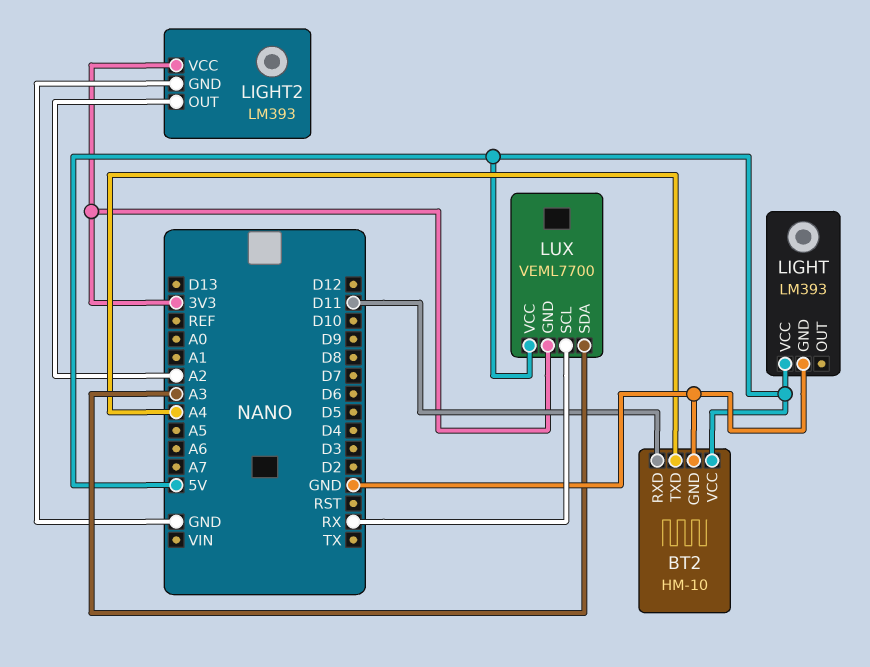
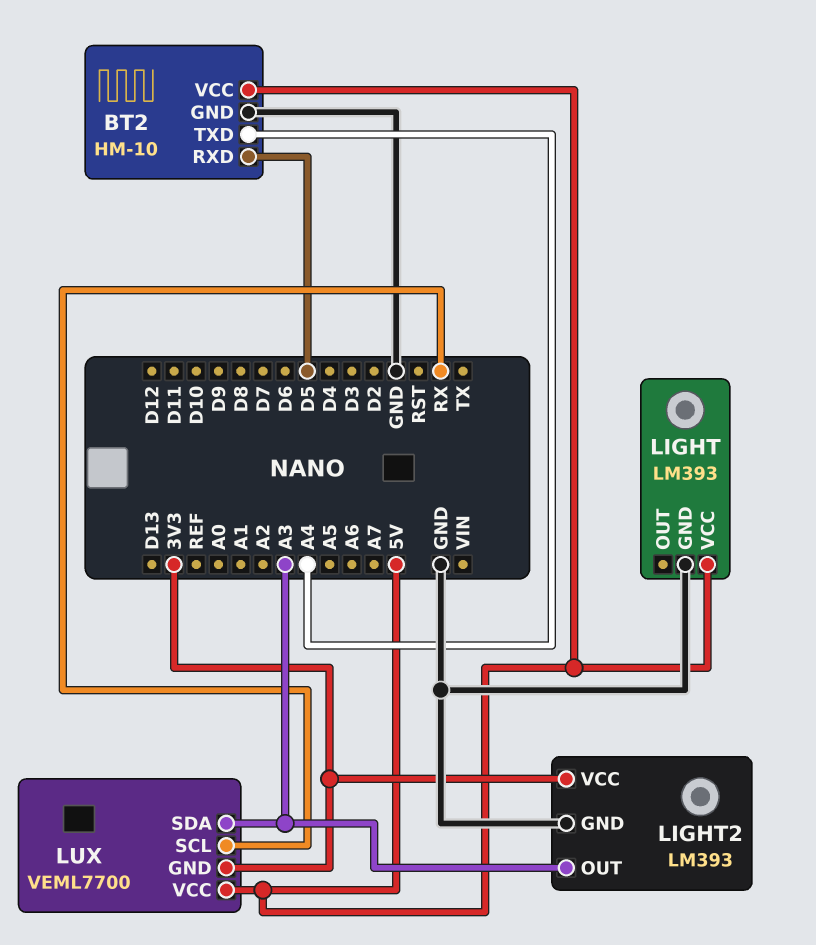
BT2 pin RXD: D11 -> D5
LIGHT2 pin OUT: A2 -> A3

